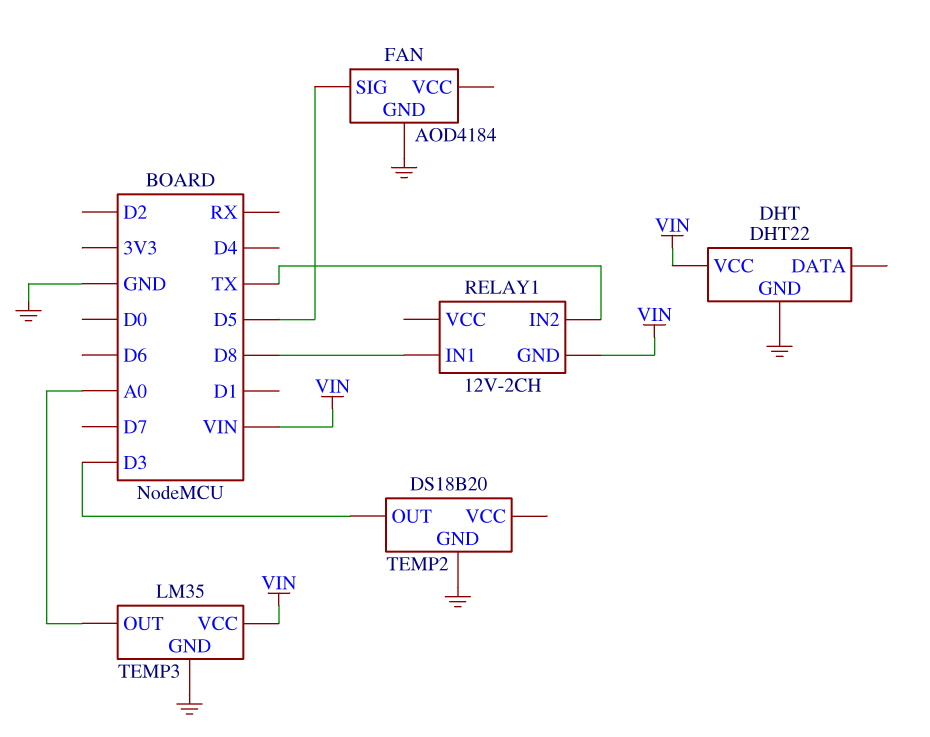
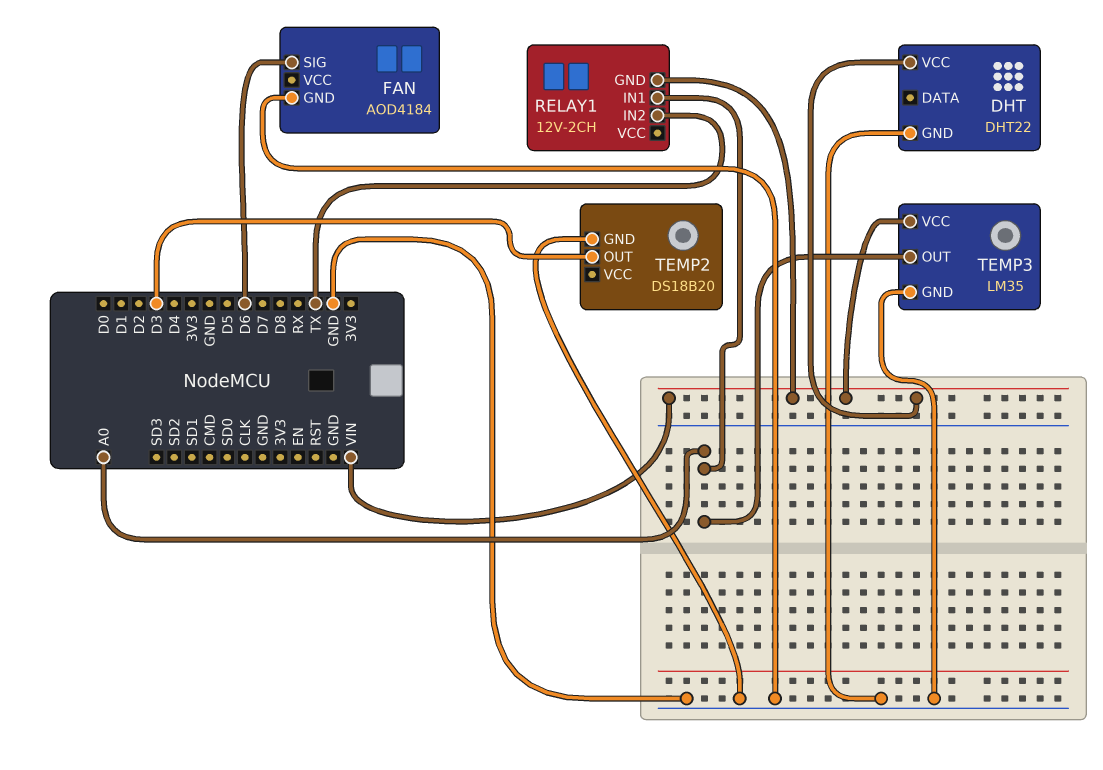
FAN pin SIG: D5 -> D6
RELAY1 pin IN1: D8 -> A0

